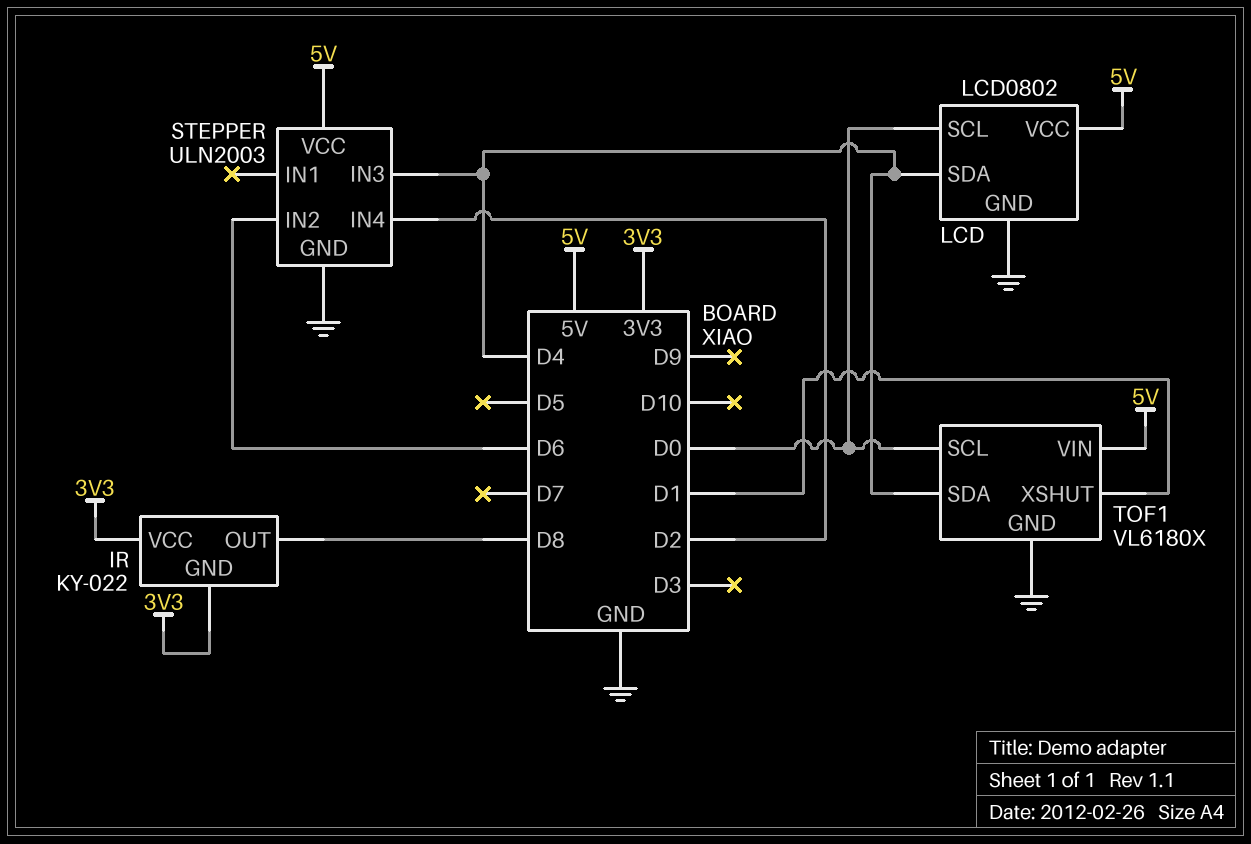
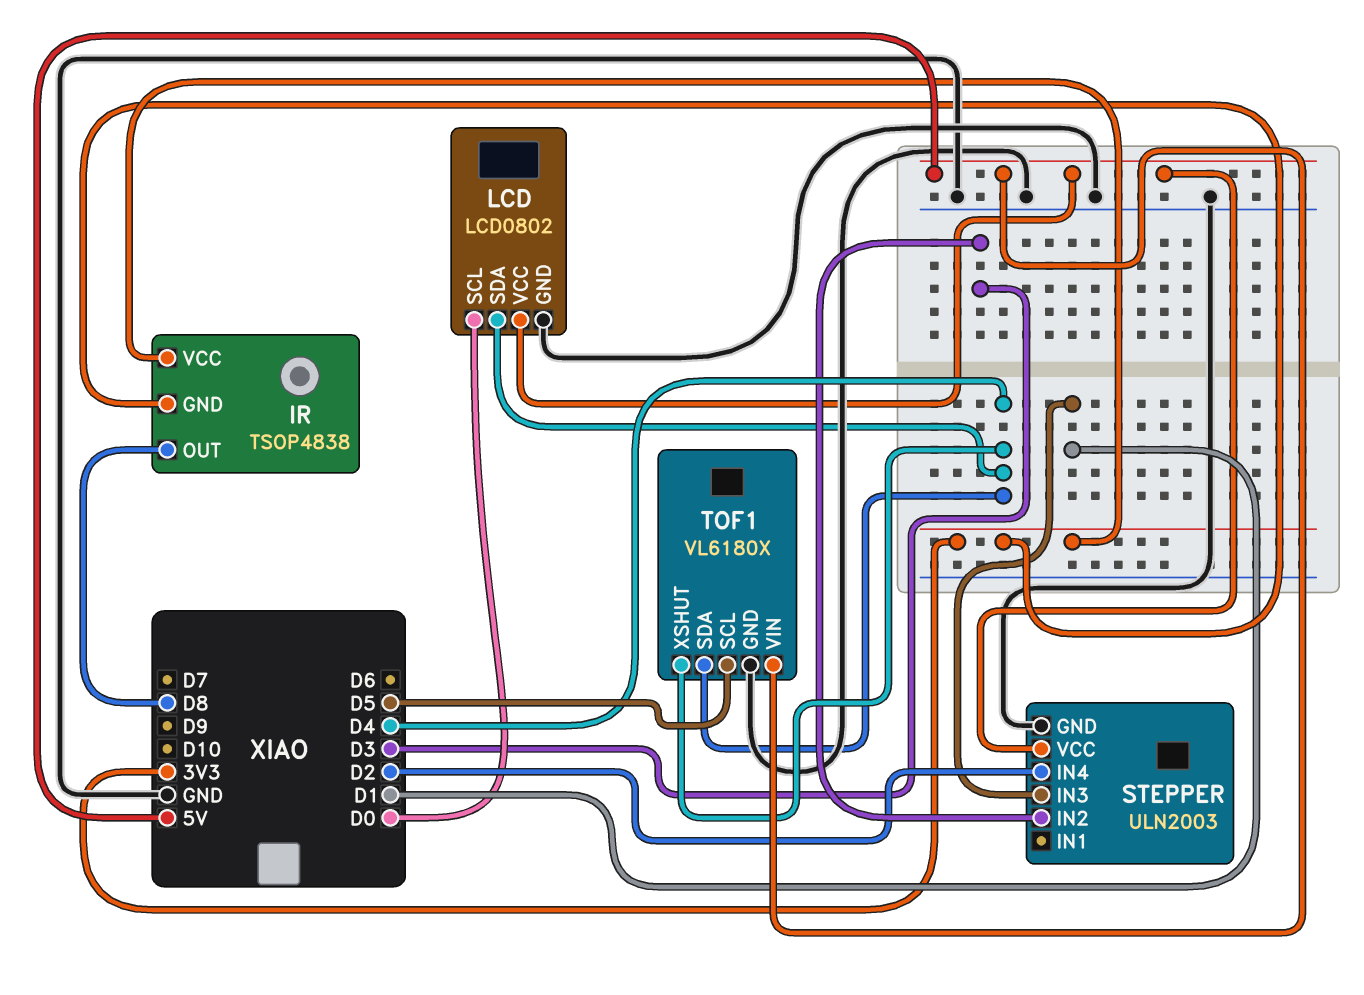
IR: KY-022 -> TSOP4838
STEPPER pin IN2: D6 -> D3
STEPPER pin IN3: D4 -> D1
TOF1 pin SCL: D0 -> D5
TOF1 pin XSHUT: D1 -> D4

